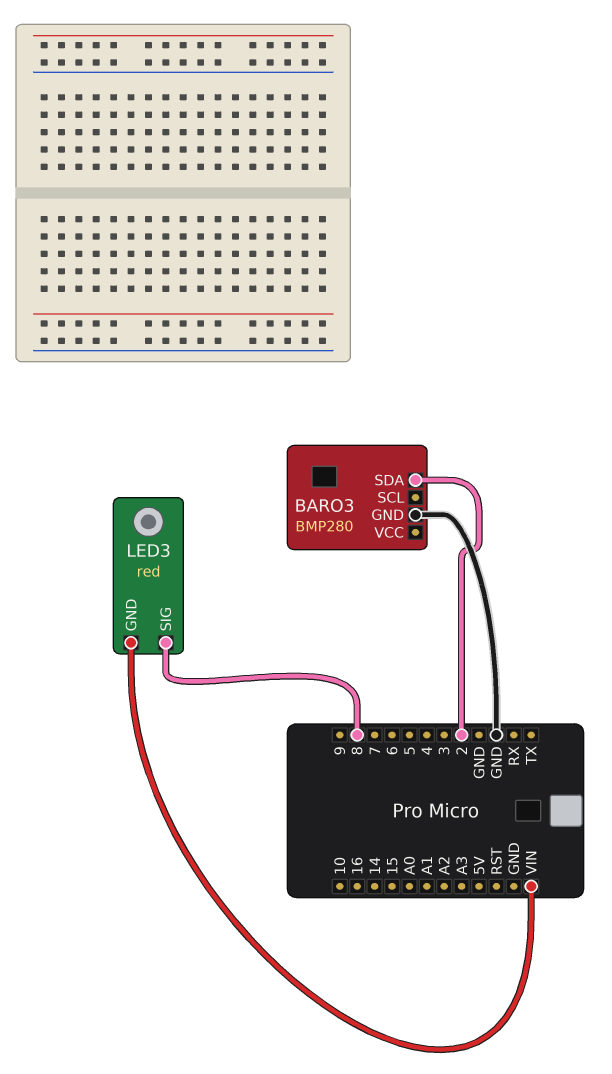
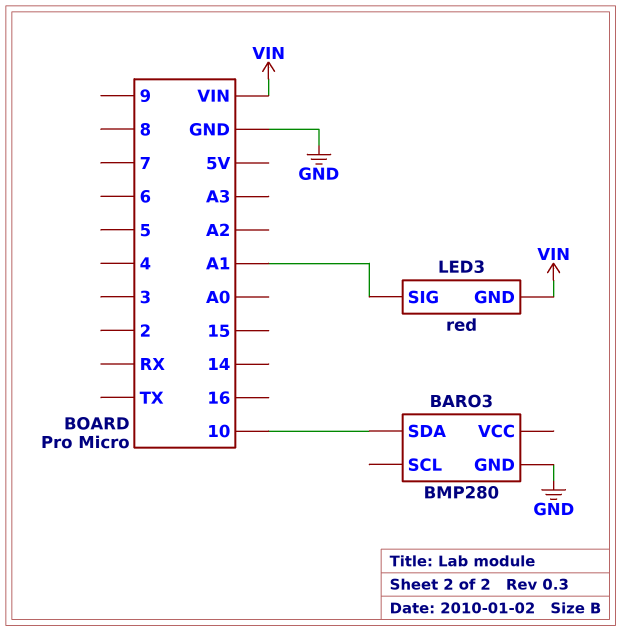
BARO3 pin SDA: 2 -> 10
LED3 pin SIG: 8 -> A1

